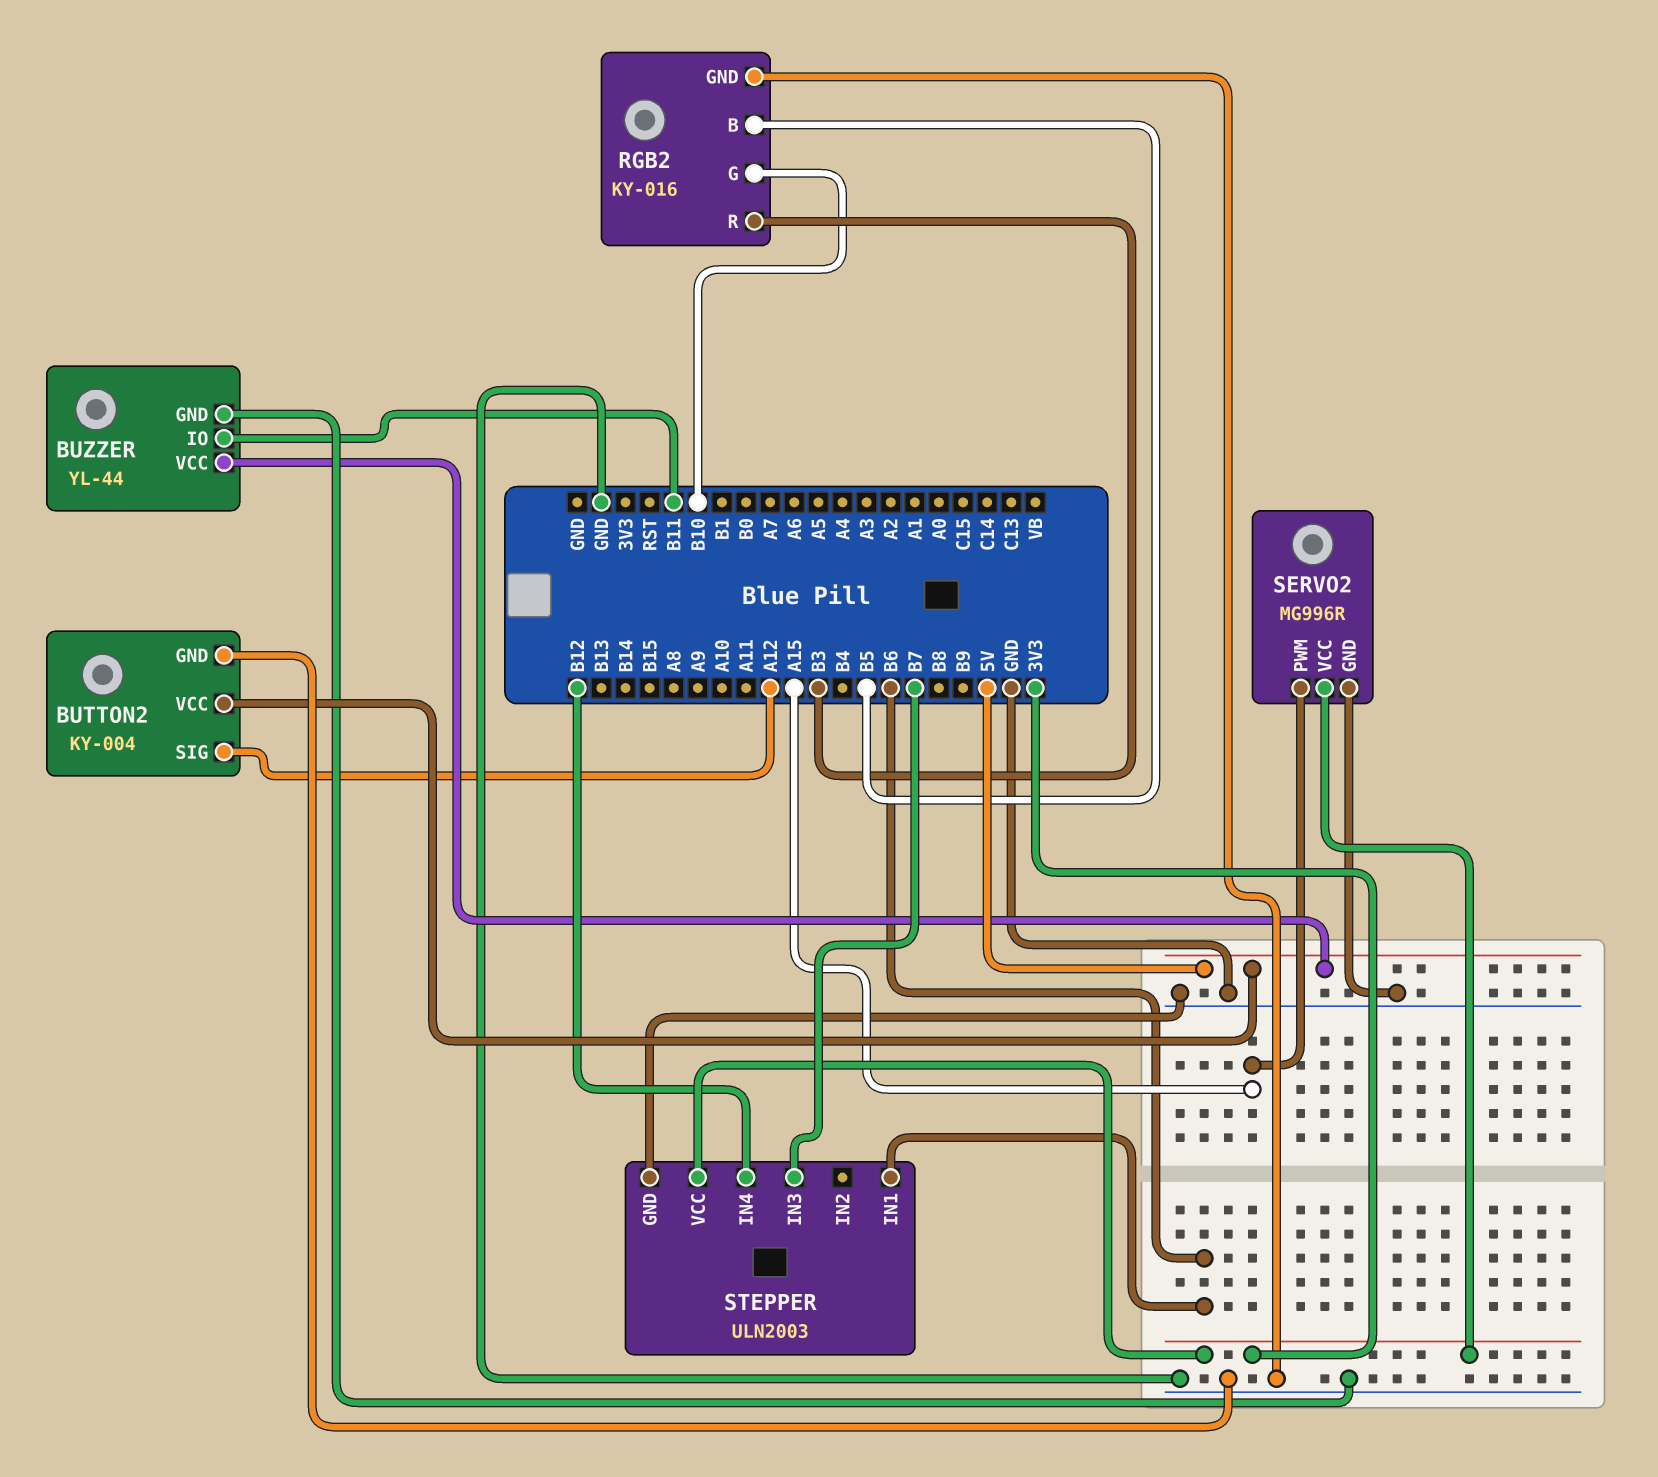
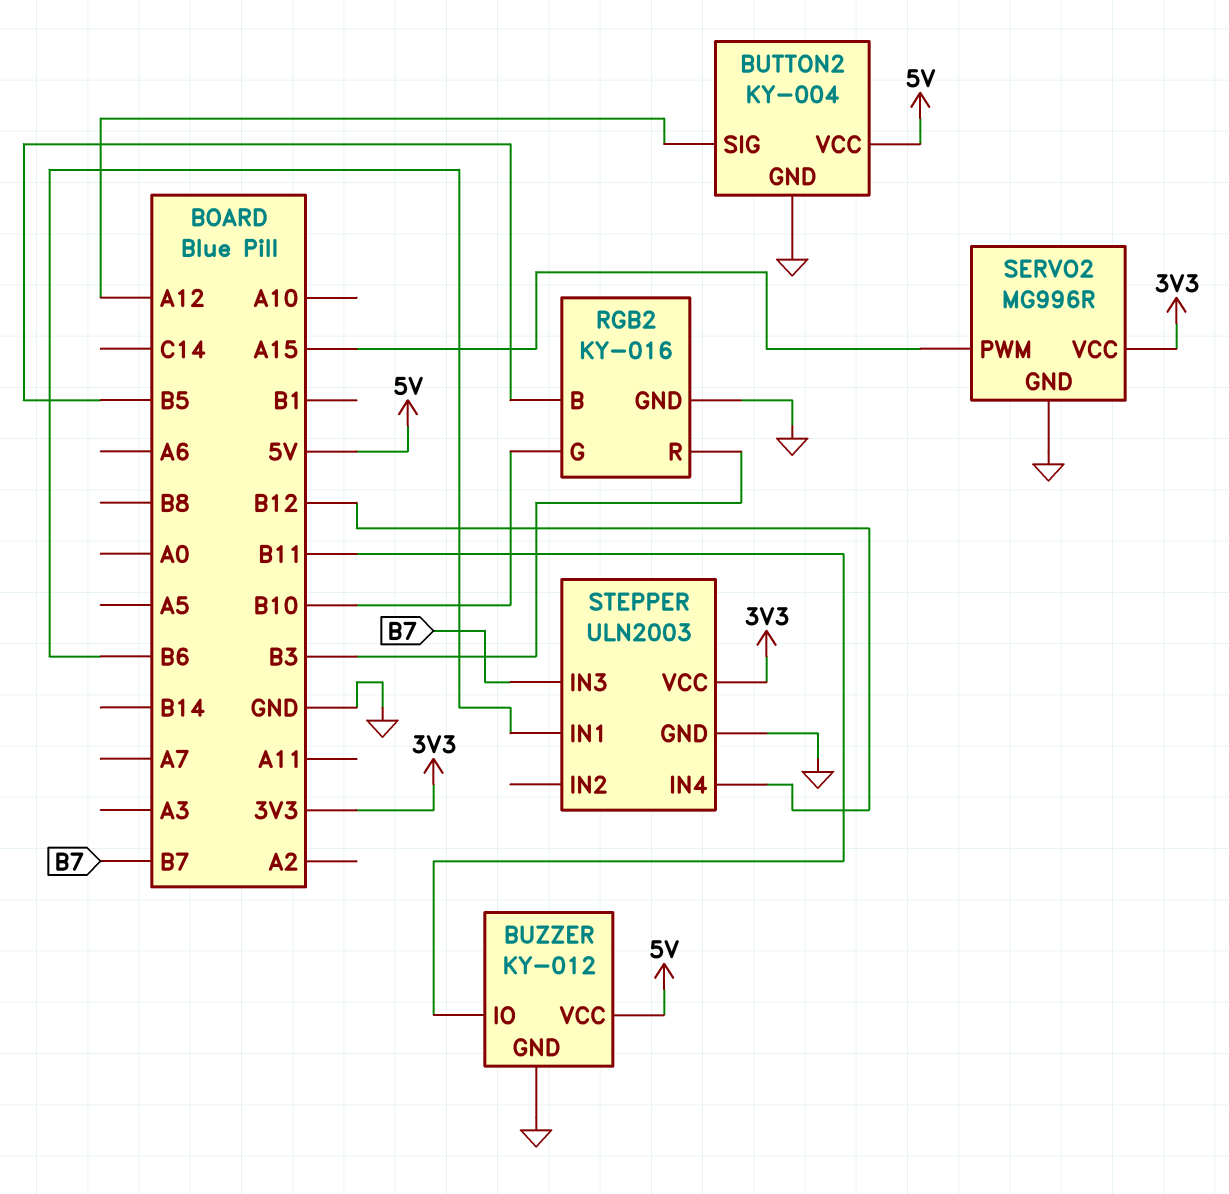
BUZZER: YL-44 -> KY-012

